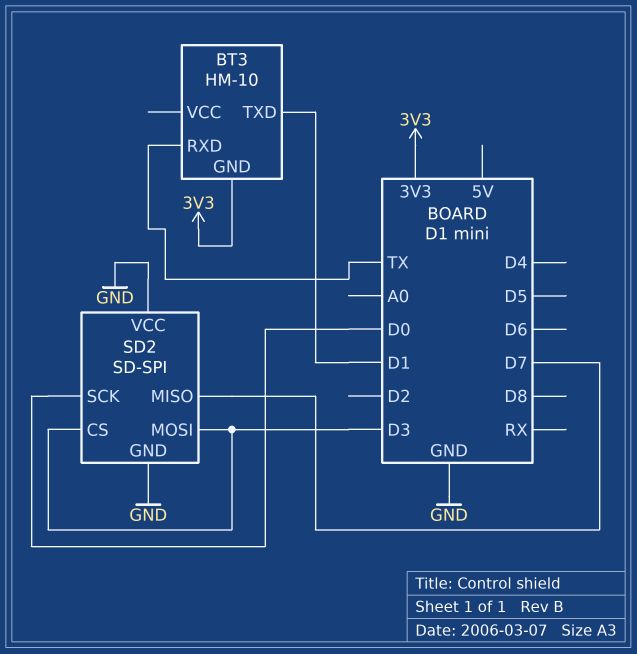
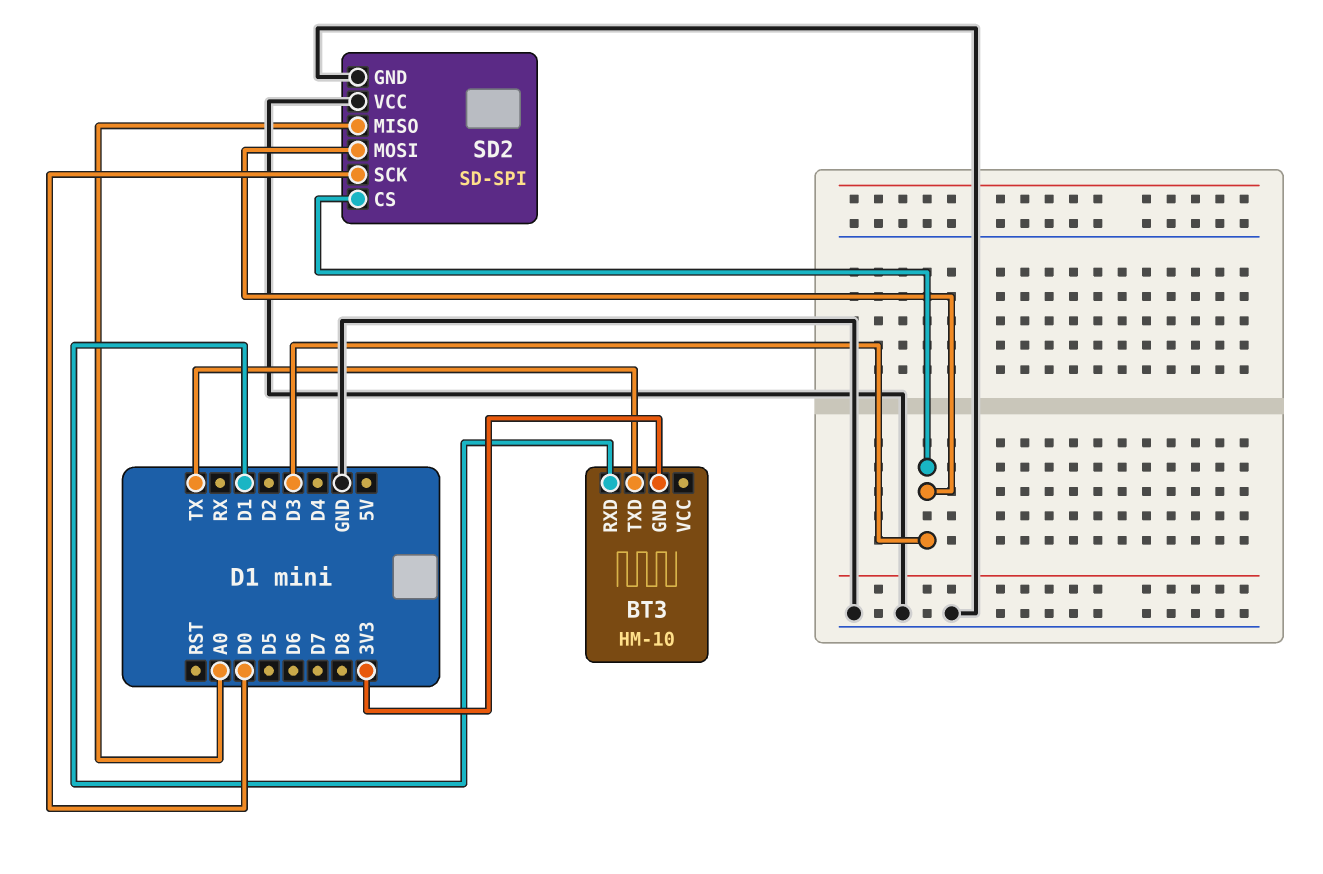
BT3 pin RXD: TX -> D1
BT3 pin TXD: D1 -> TX
SD2 pin MISO: D7 -> A0

